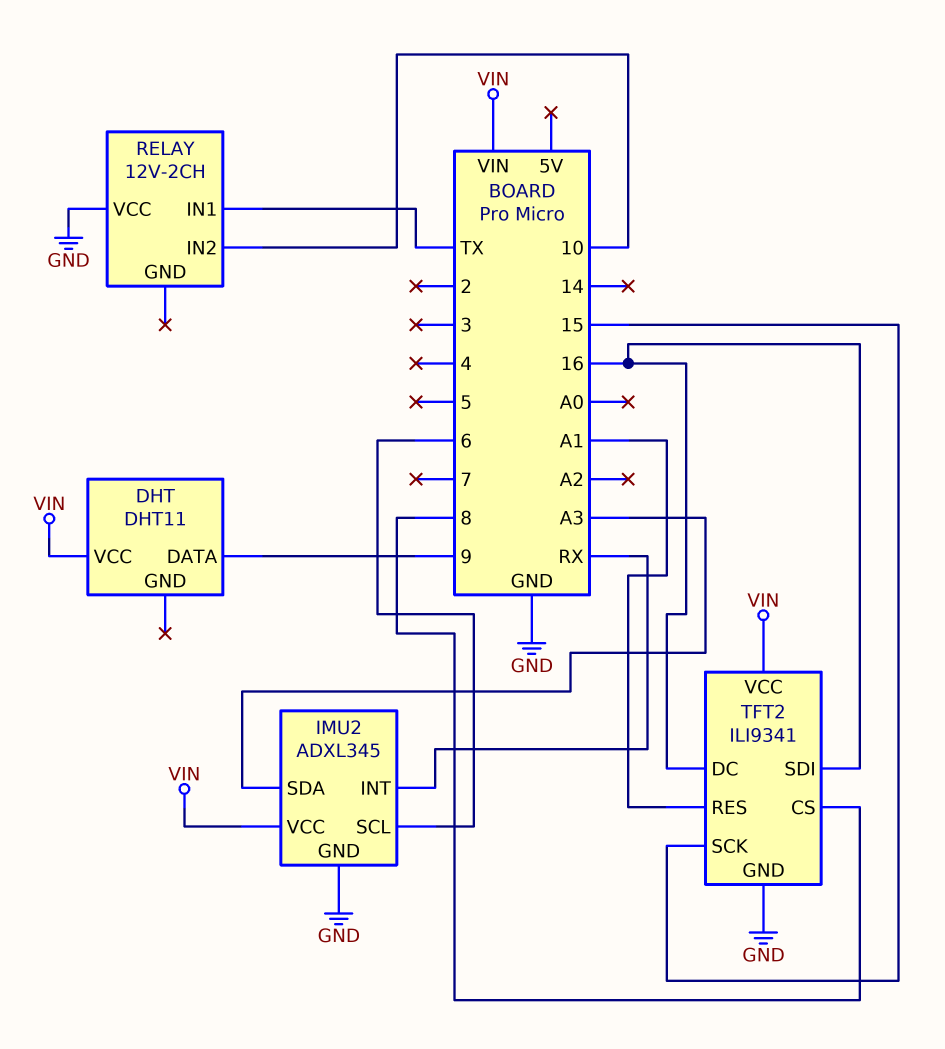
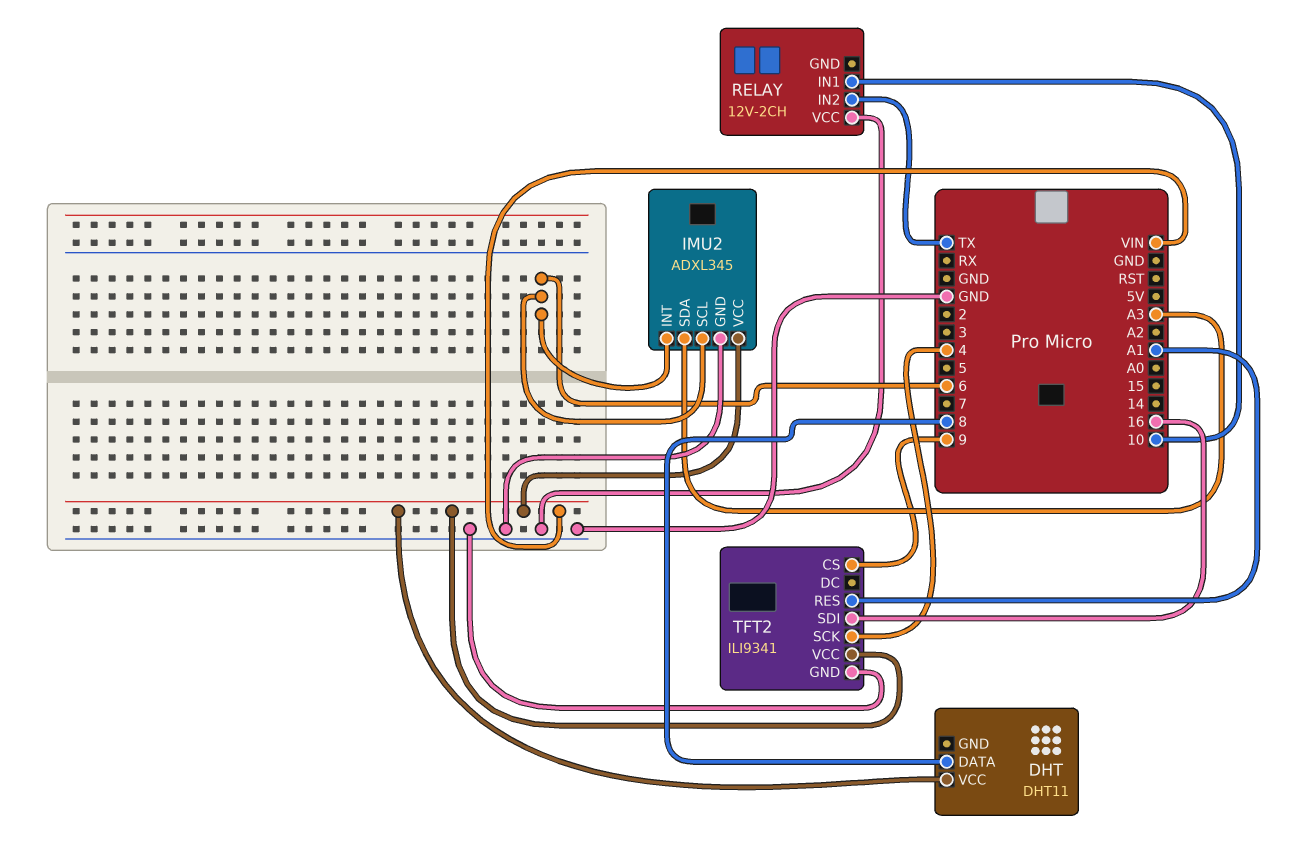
DHT pin DATA: 9 -> 8
IMU2 pin INT: RX -> 6
RELAY pin IN1: TX -> 10
RELAY pin IN2: 10 -> TX
TFT2 pin CS: 8 -> 9
TFT2 pin DC: 16 -> none
TFT2 pin SCK: 15 -> 4

